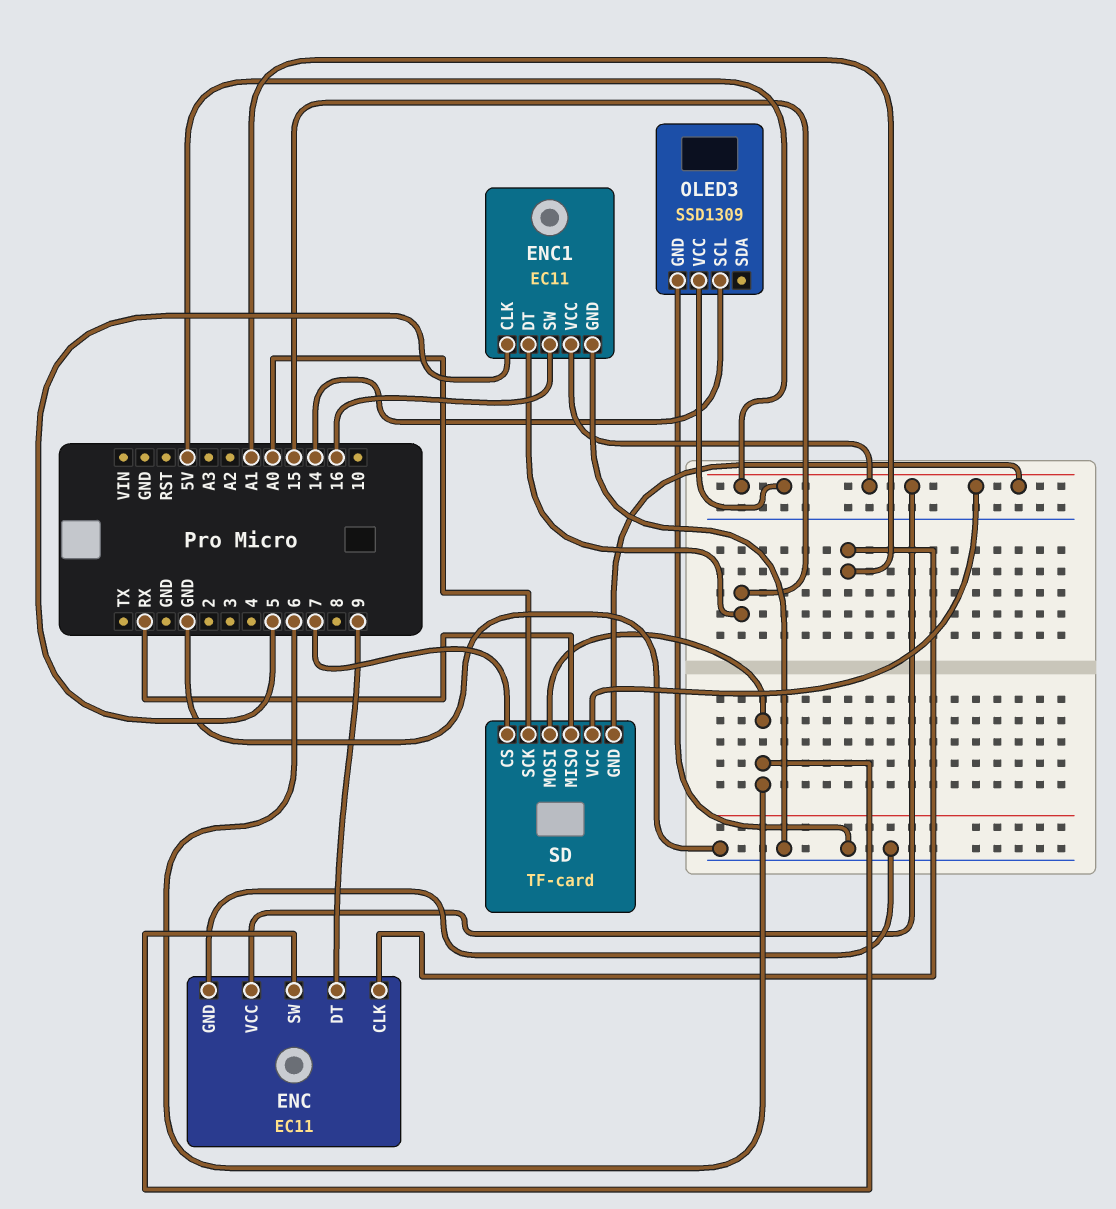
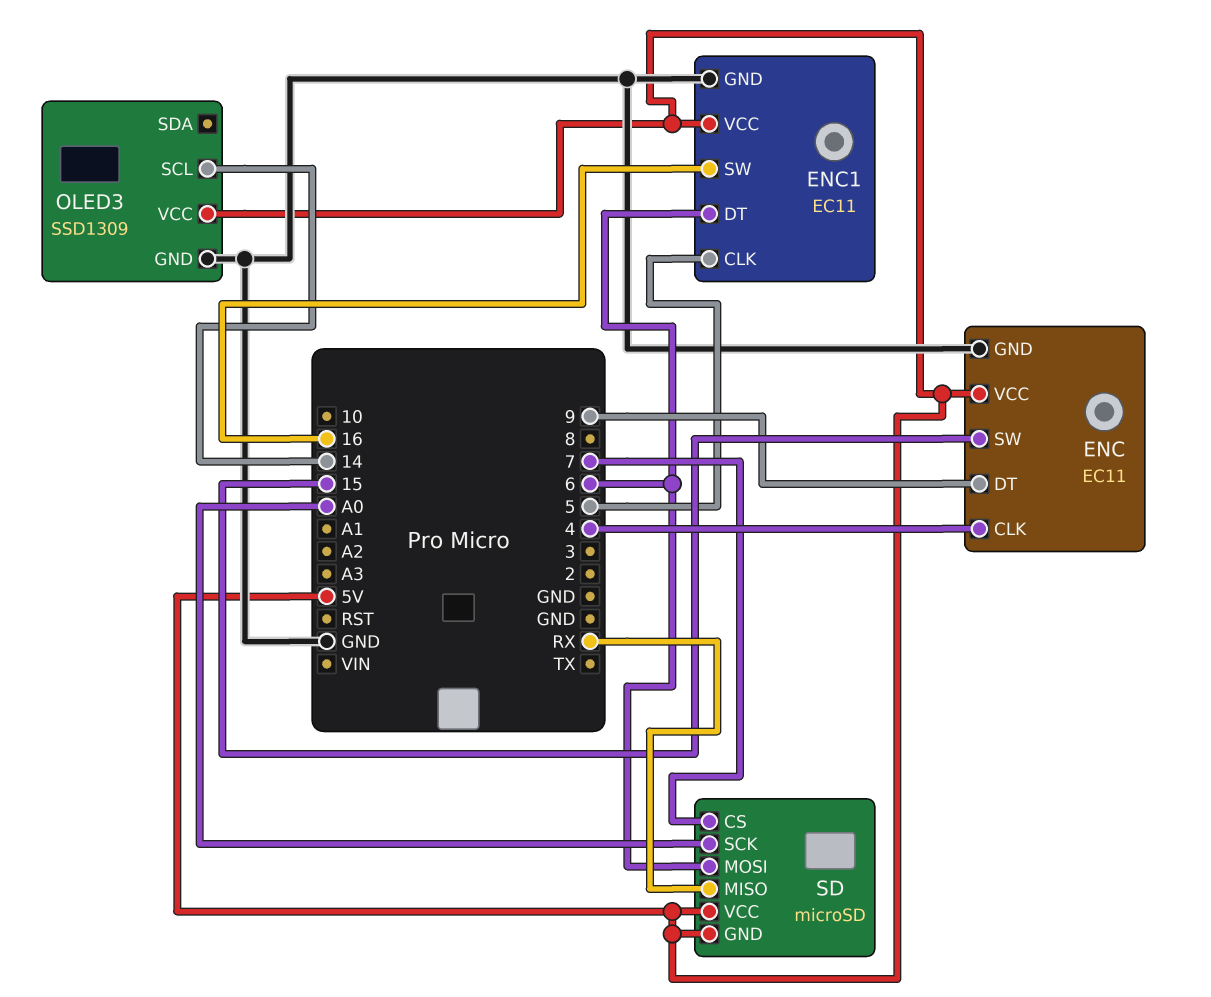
ENC pin CLK: A1 -> 4
ENC pin SW: 6 -> 15
ENC1 pin DT: 15 -> 6
SD: TF-card -> microSD

